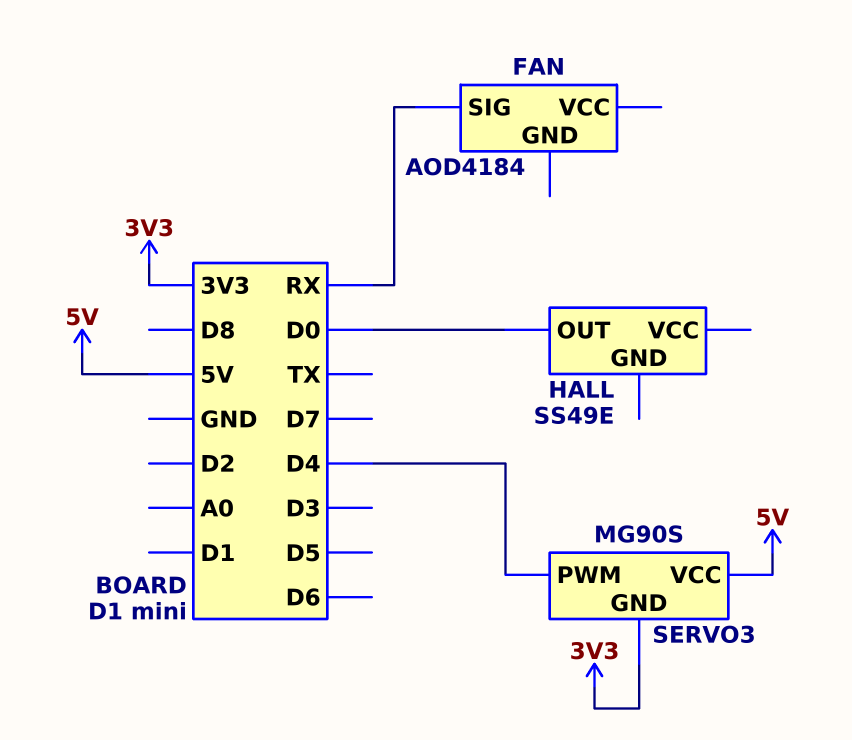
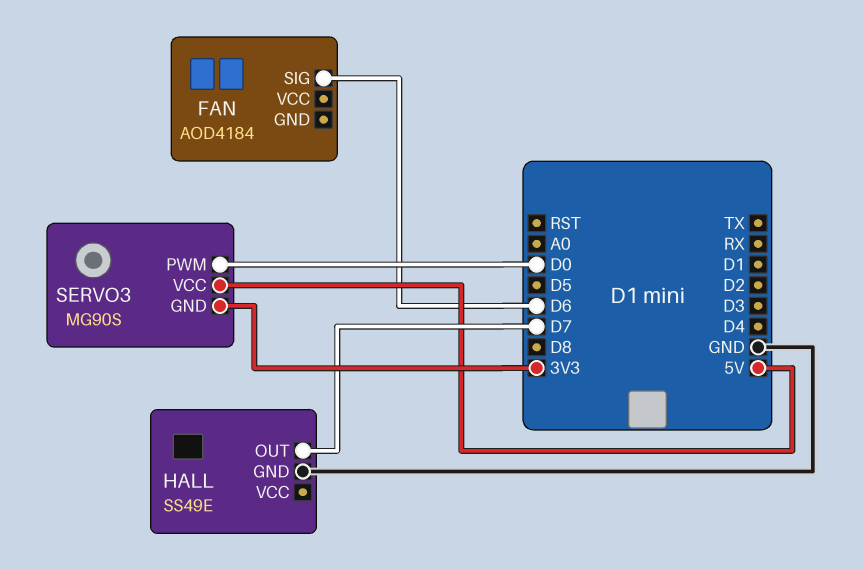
FAN pin SIG: RX -> D6
HALL pin GND: none -> GND
HALL pin OUT: D0 -> D7
SERVO3 pin PWM: D4 -> D0

